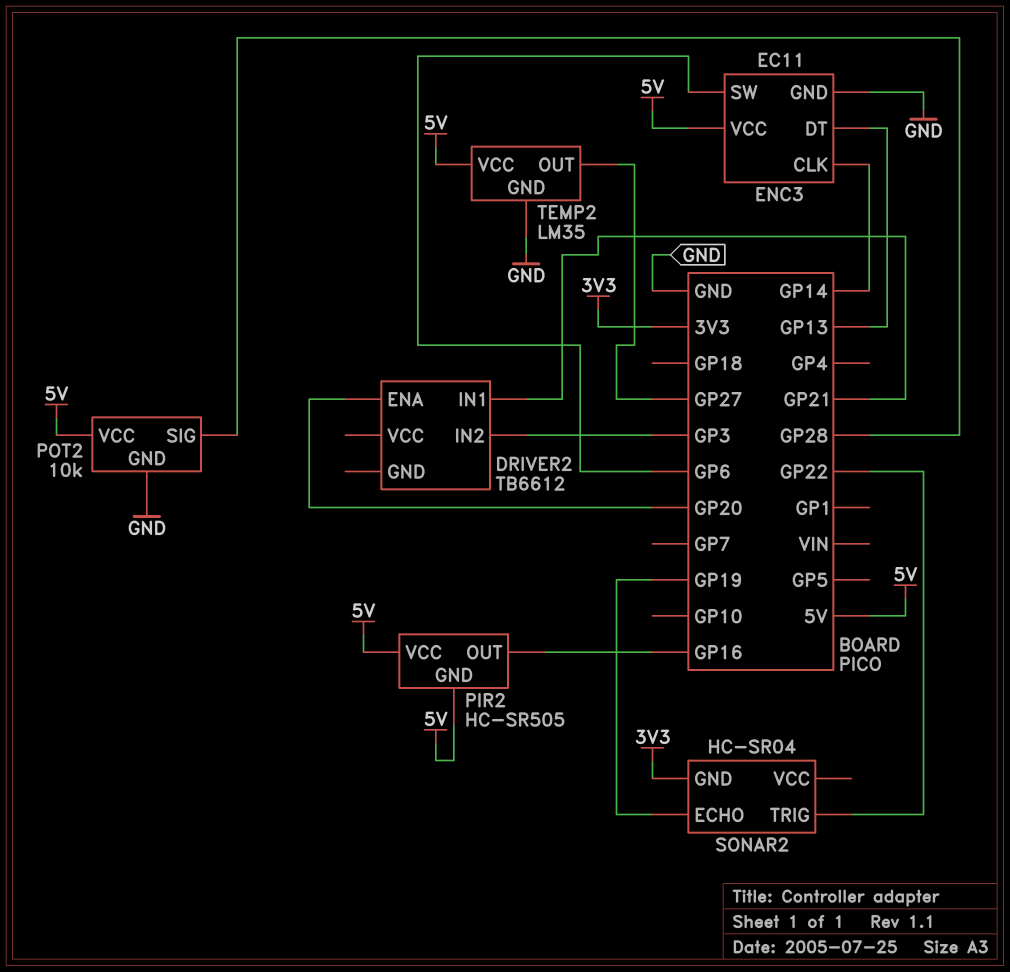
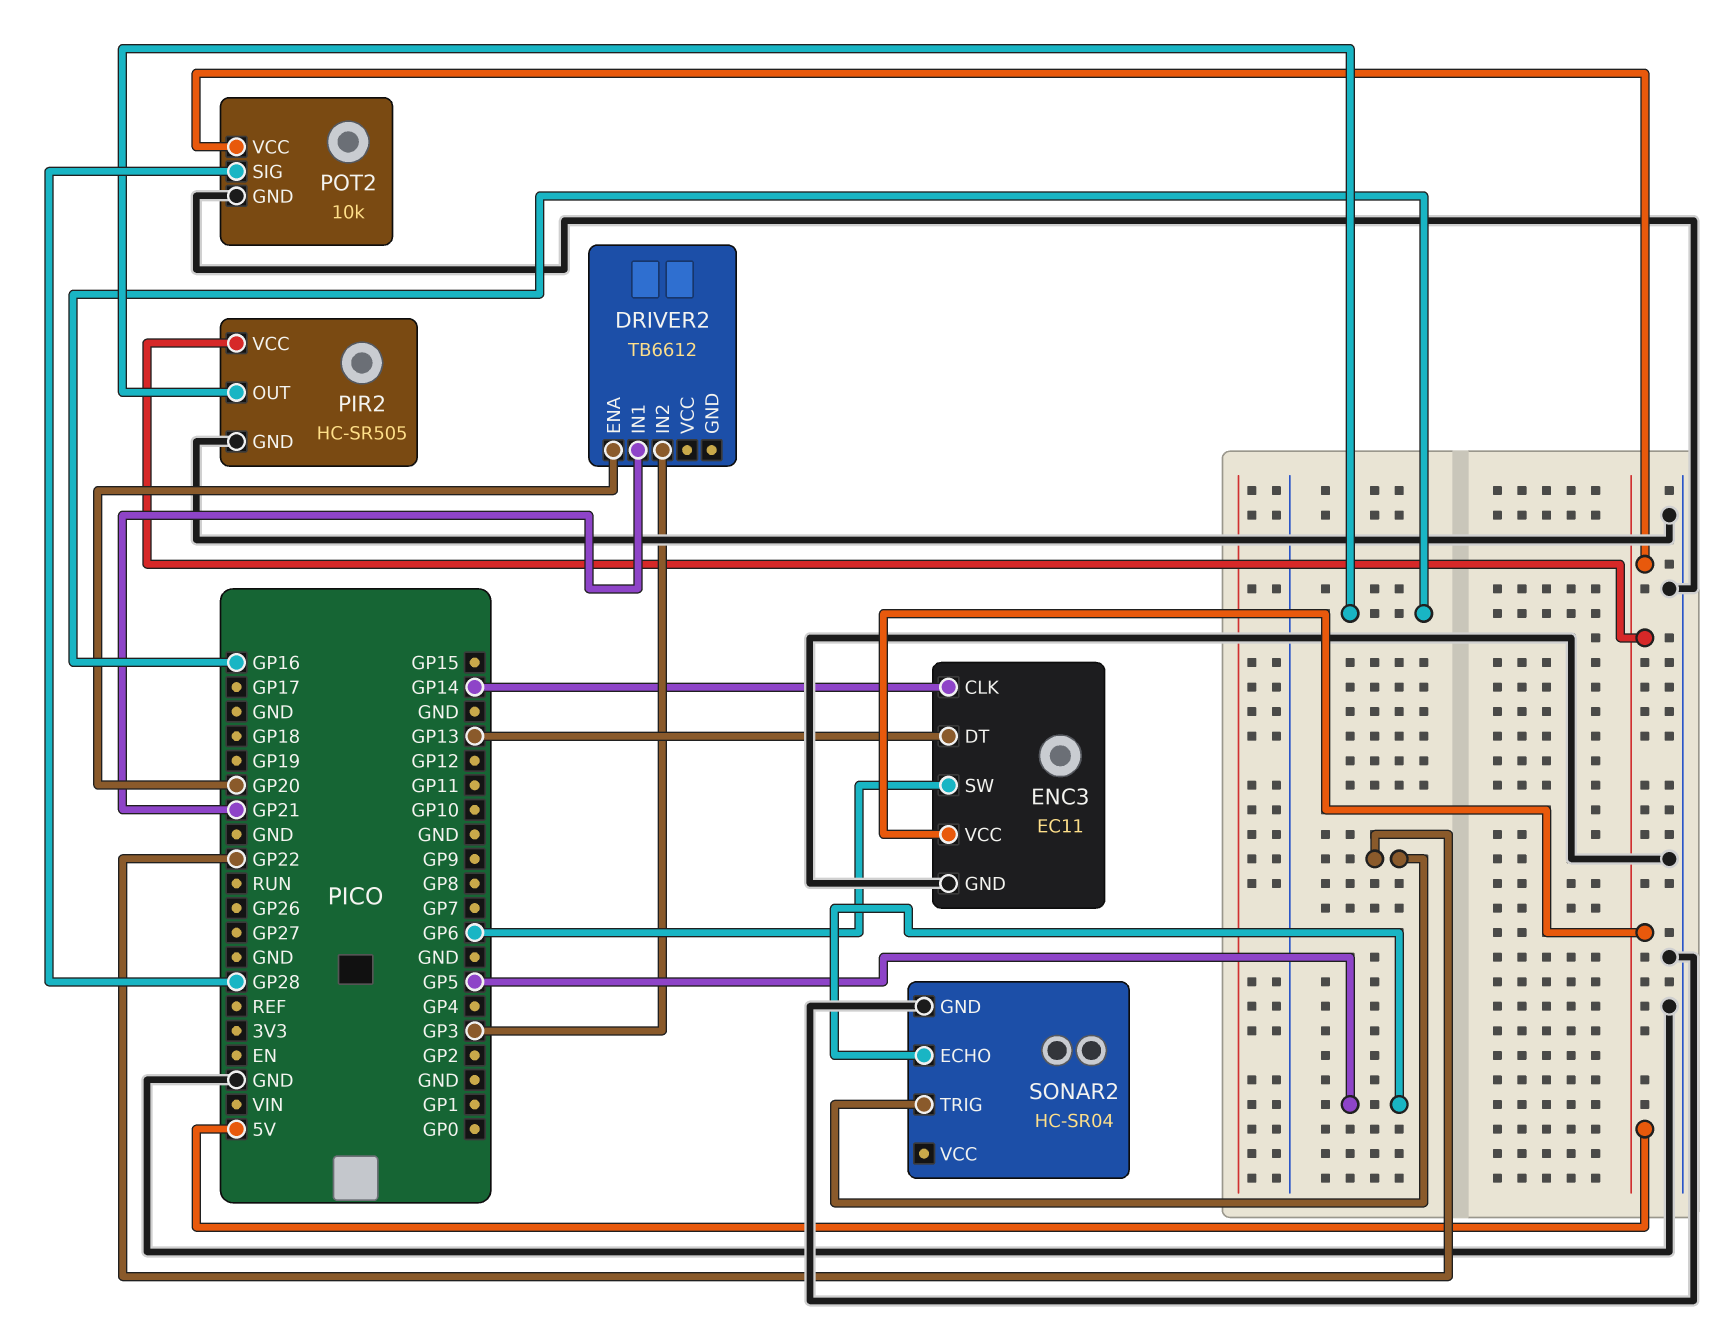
PIR2 pin GND: 5V -> GND
SONAR2 pin ECHO: GP19 -> GP5
SONAR2 pin GND: 3V3 -> GND
TEMP2: LM35 -> none
TEMP2 pin GND: GND -> none
TEMP2 pin OUT: GP27 -> none
TEMP2 pin VCC: 5V -> none

